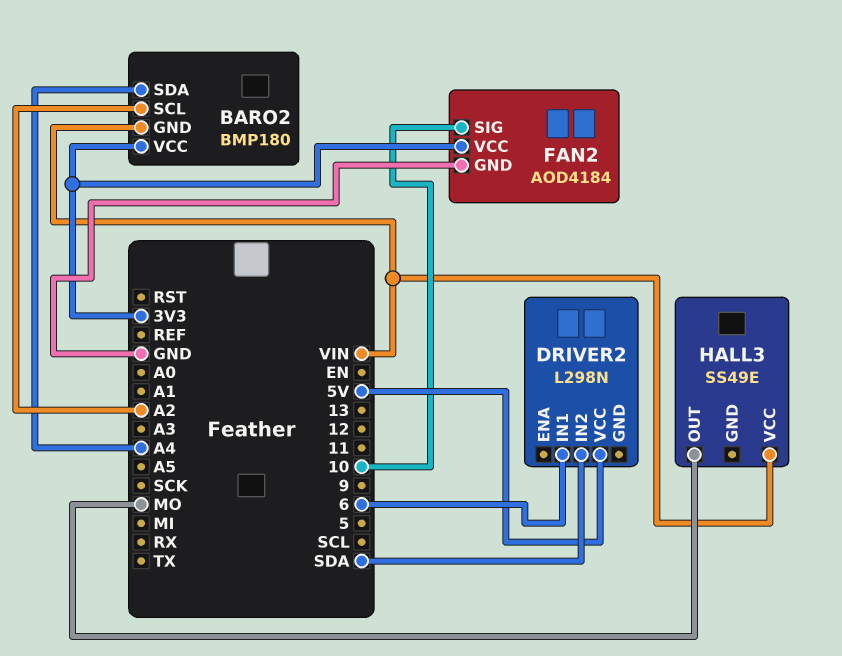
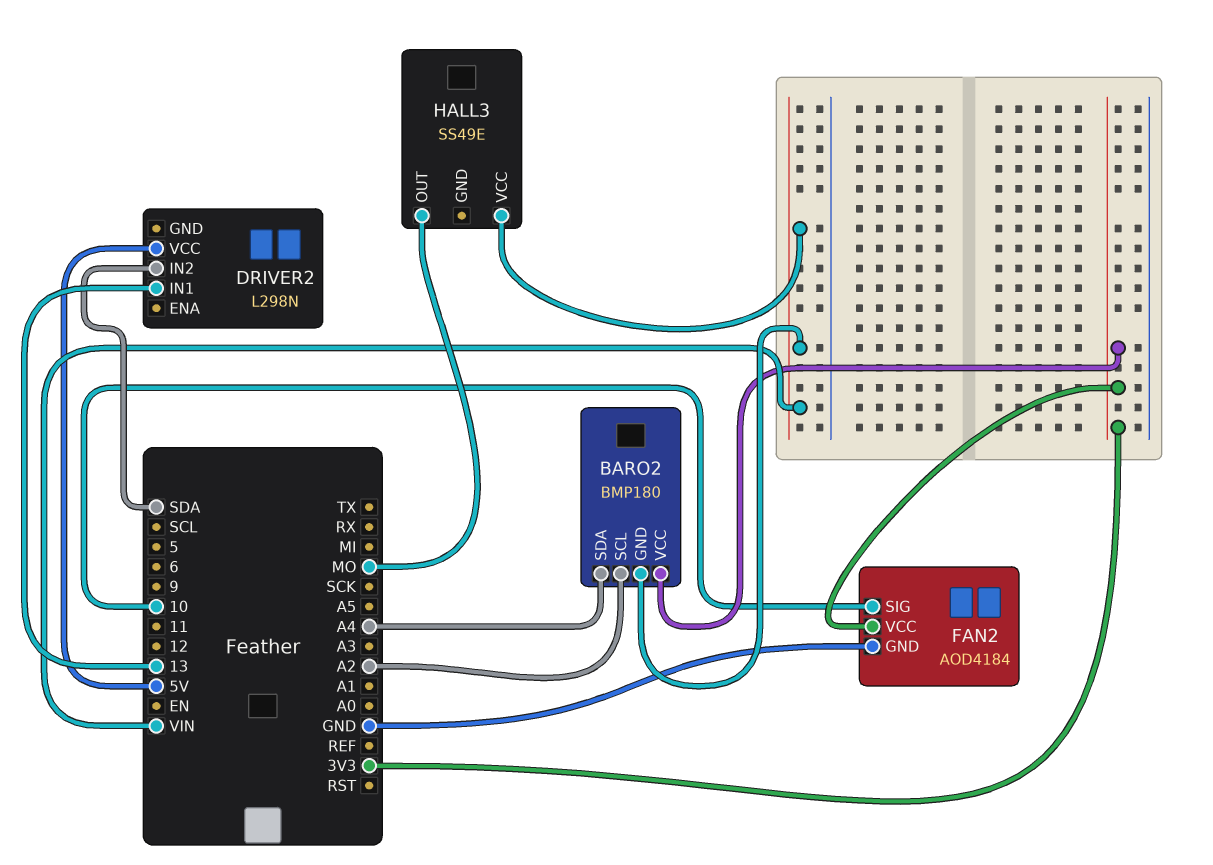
DRIVER2 pin IN1: 6 -> 13

